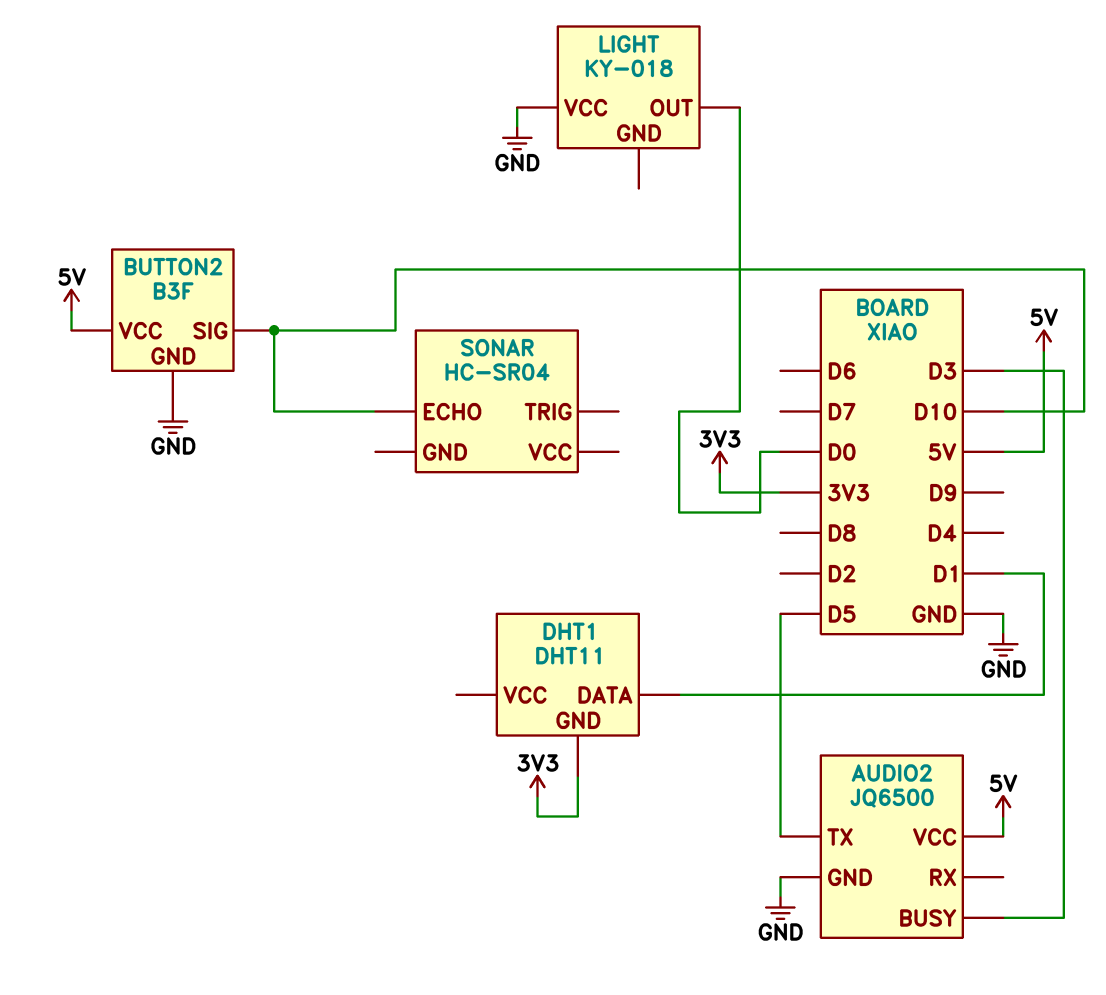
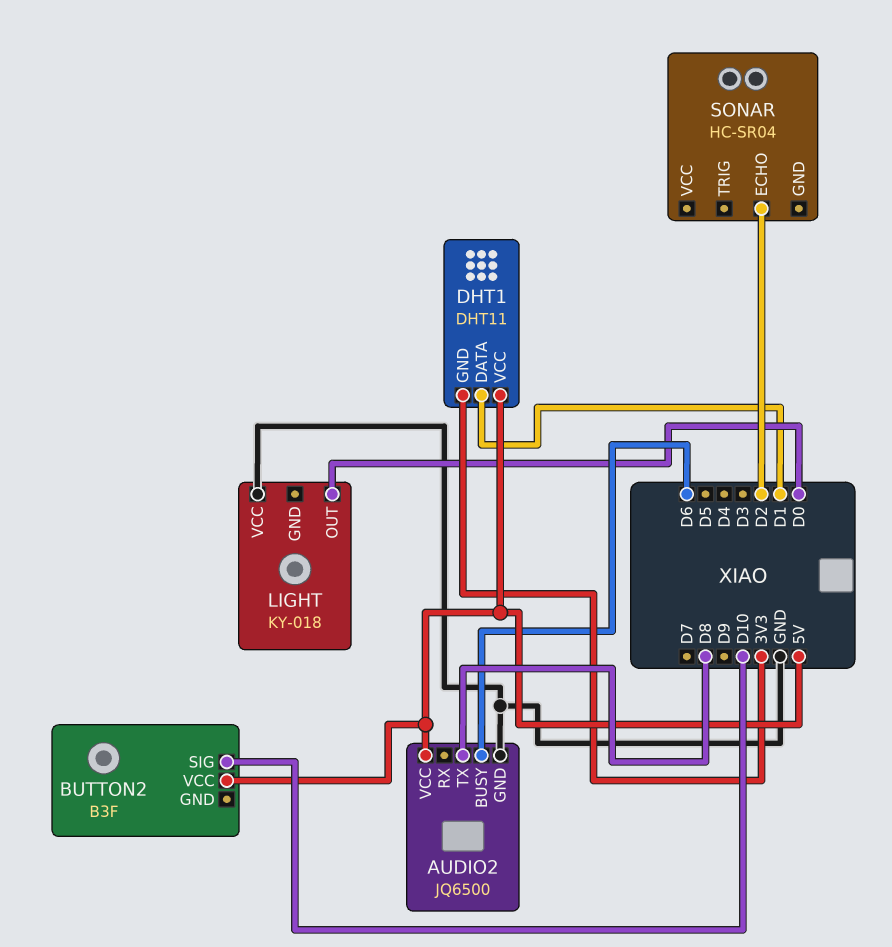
AUDIO2 pin BUSY: D3 -> D6
AUDIO2 pin TX: D5 -> D8
BUTTON2 pin GND: GND -> none
DHT1 pin VCC: none -> 5V
SONAR pin ECHO: D10 -> D2

